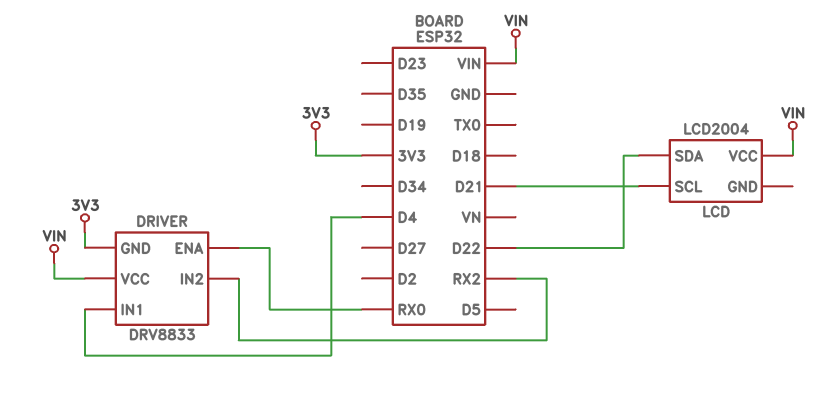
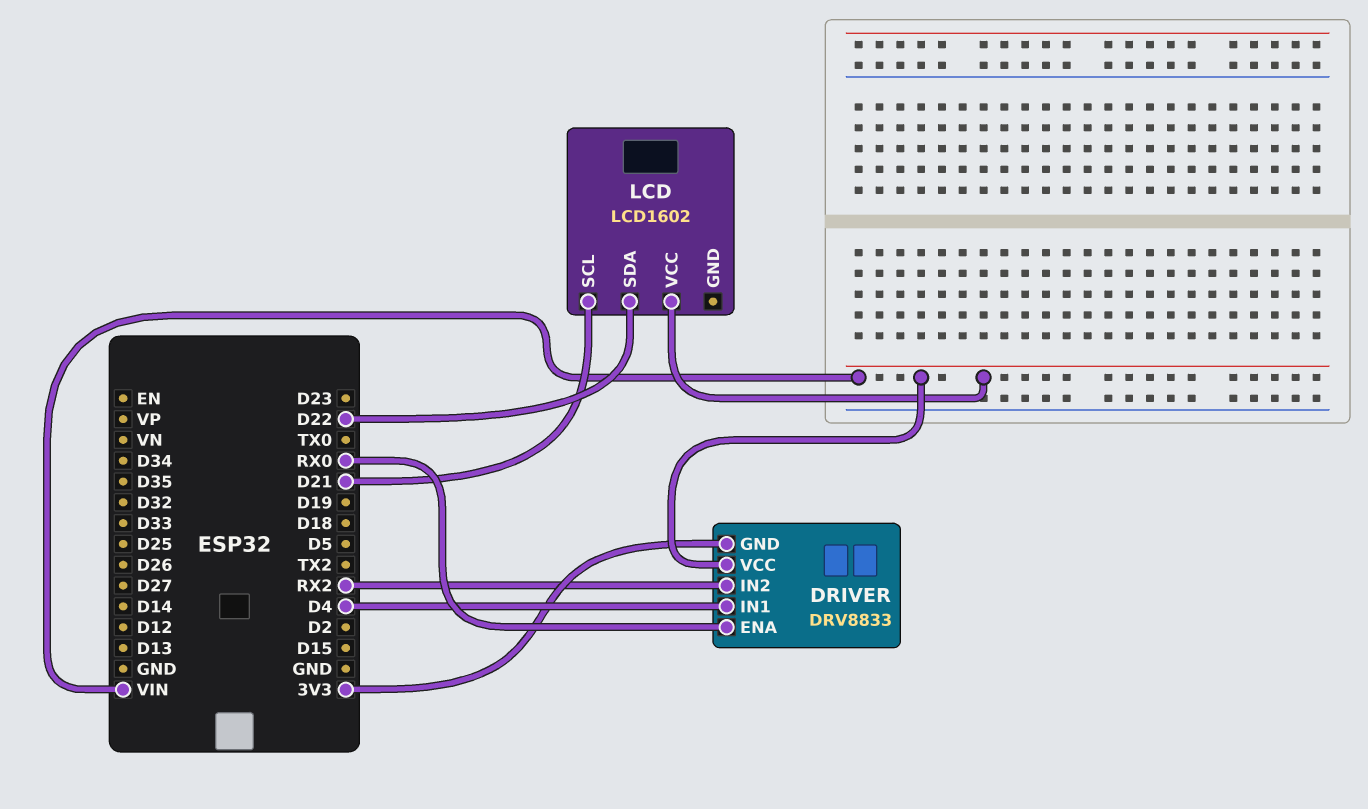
LCD: LCD2004 -> LCD1602

